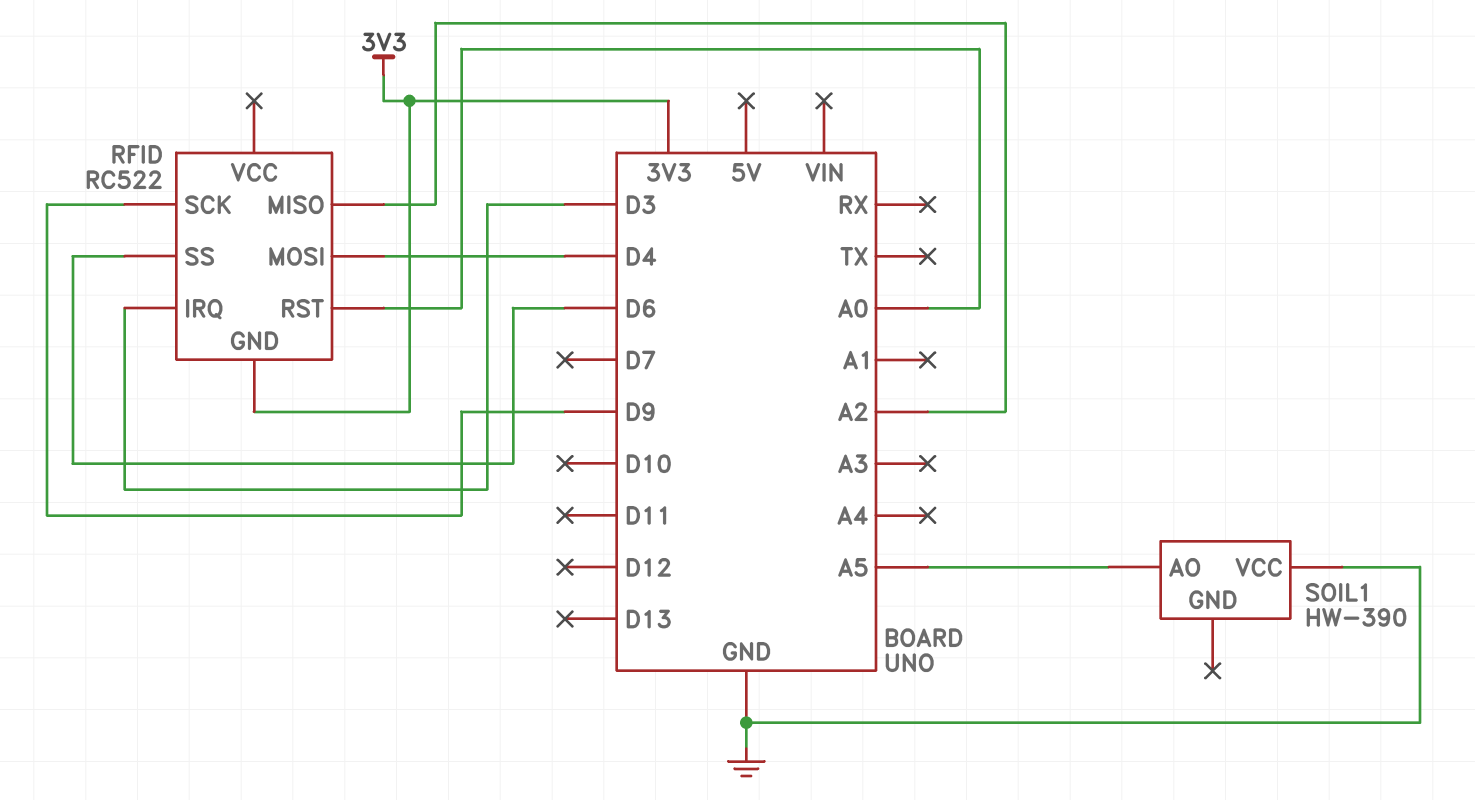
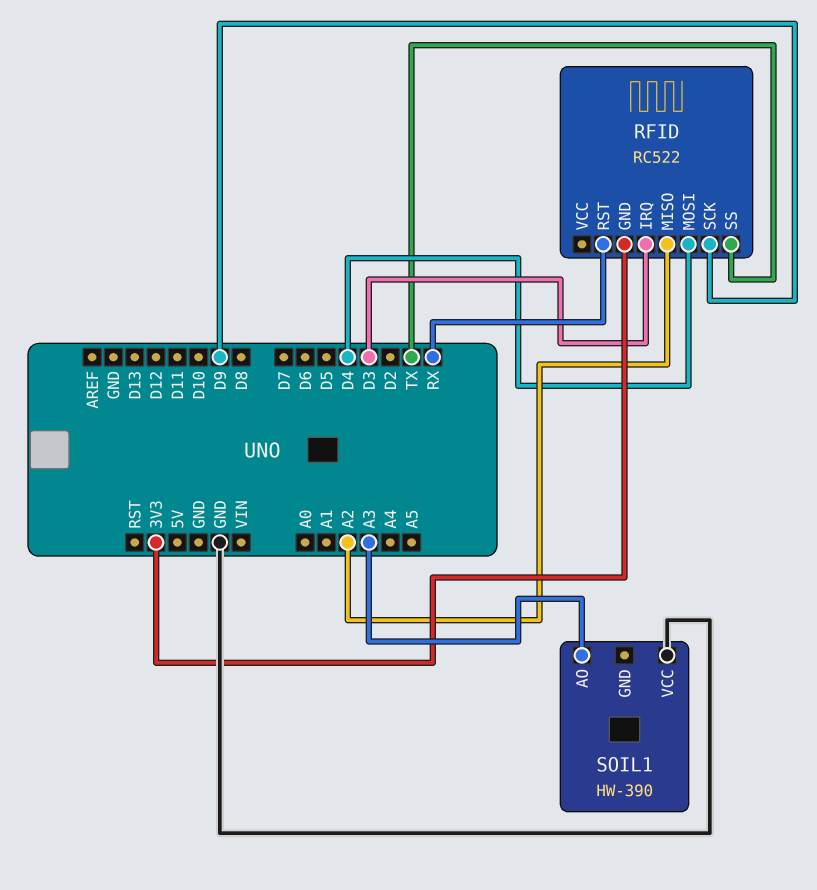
RFID pin RST: A0 -> RX
RFID pin SS: D6 -> TX
SOIL1 pin AO: A5 -> A3

